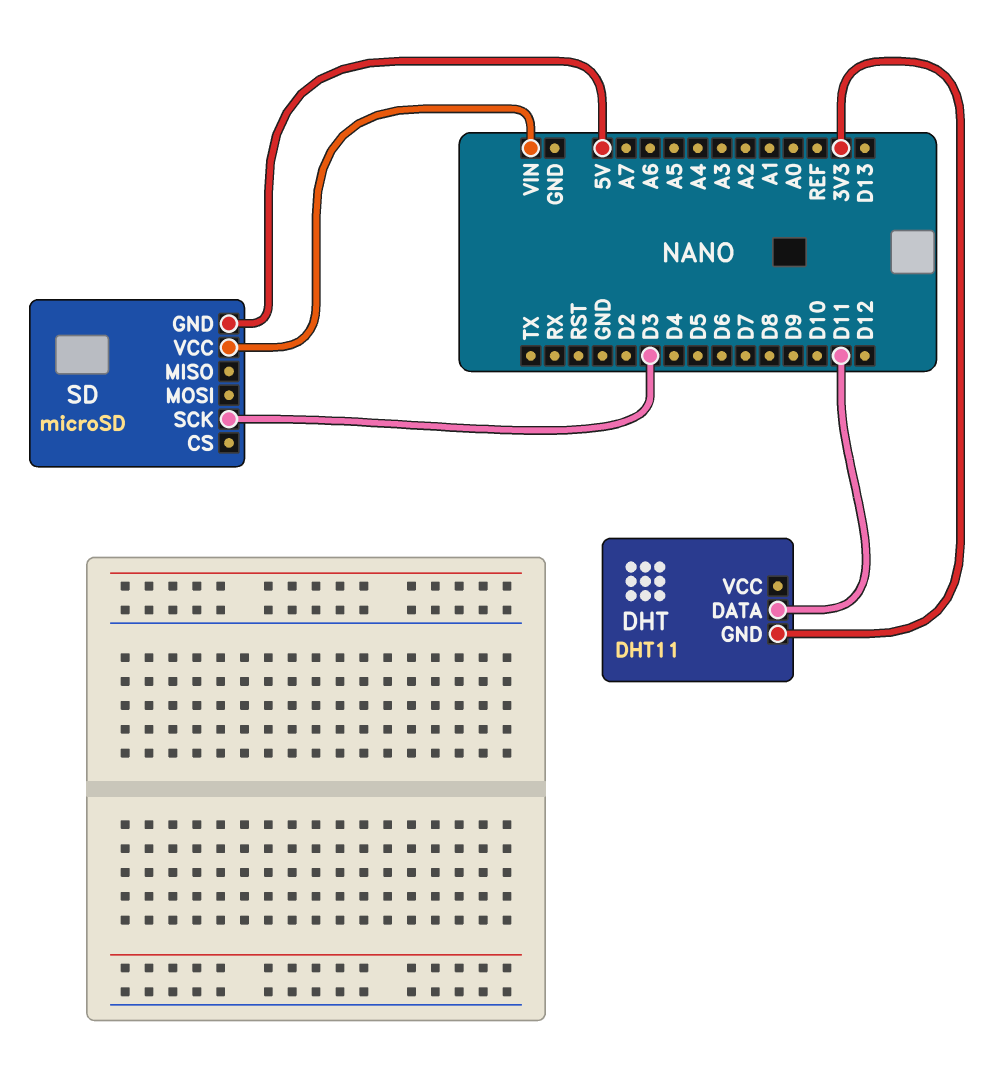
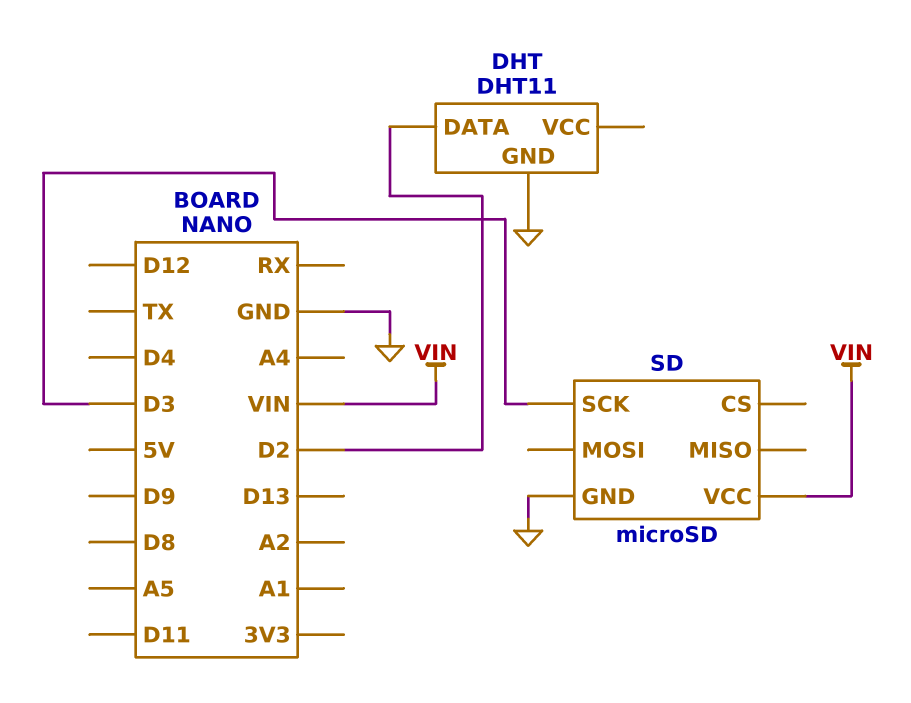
DHT pin DATA: D11 -> D2
DHT pin GND: 3V3 -> GND
SD pin GND: 5V -> GND

